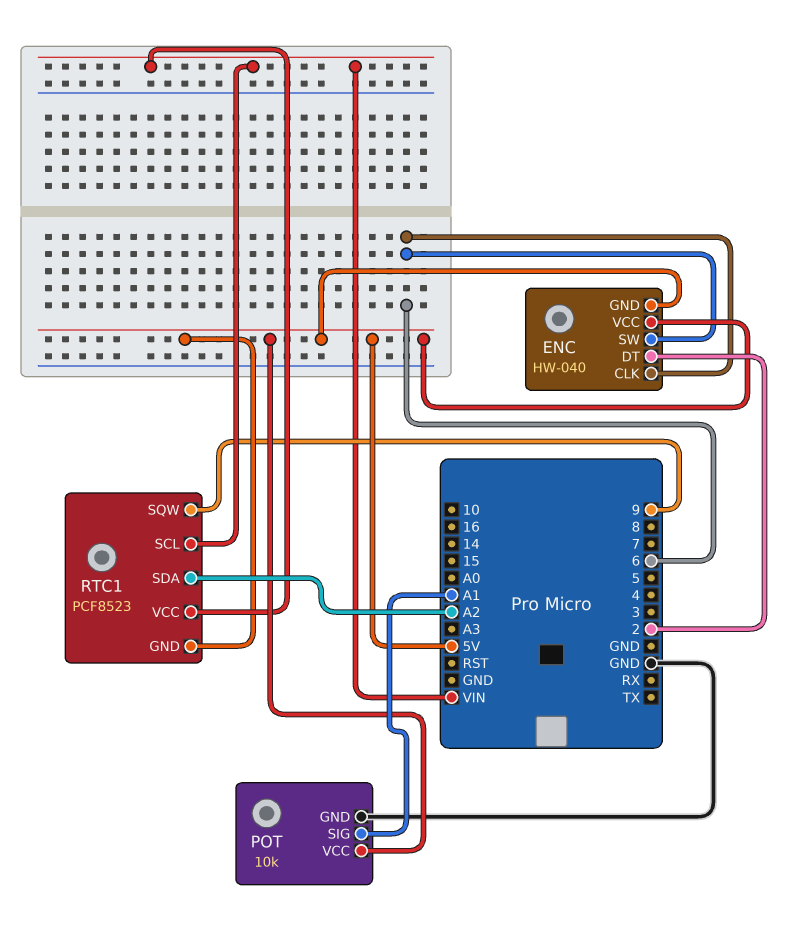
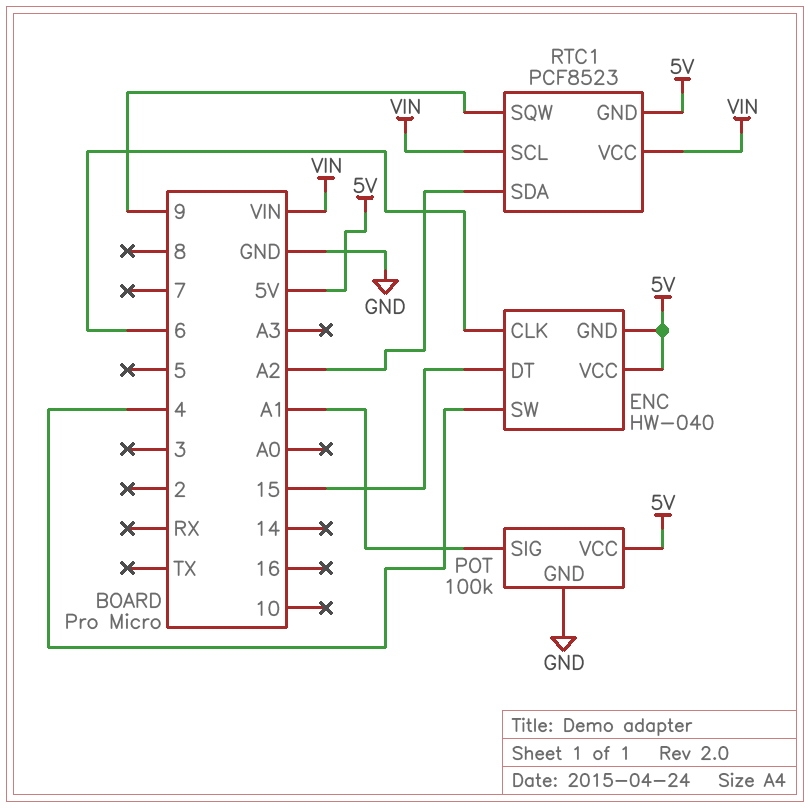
ENC pin DT: 2 -> 15
ENC pin SW: 6 -> 4
POT: 10k -> 100k

